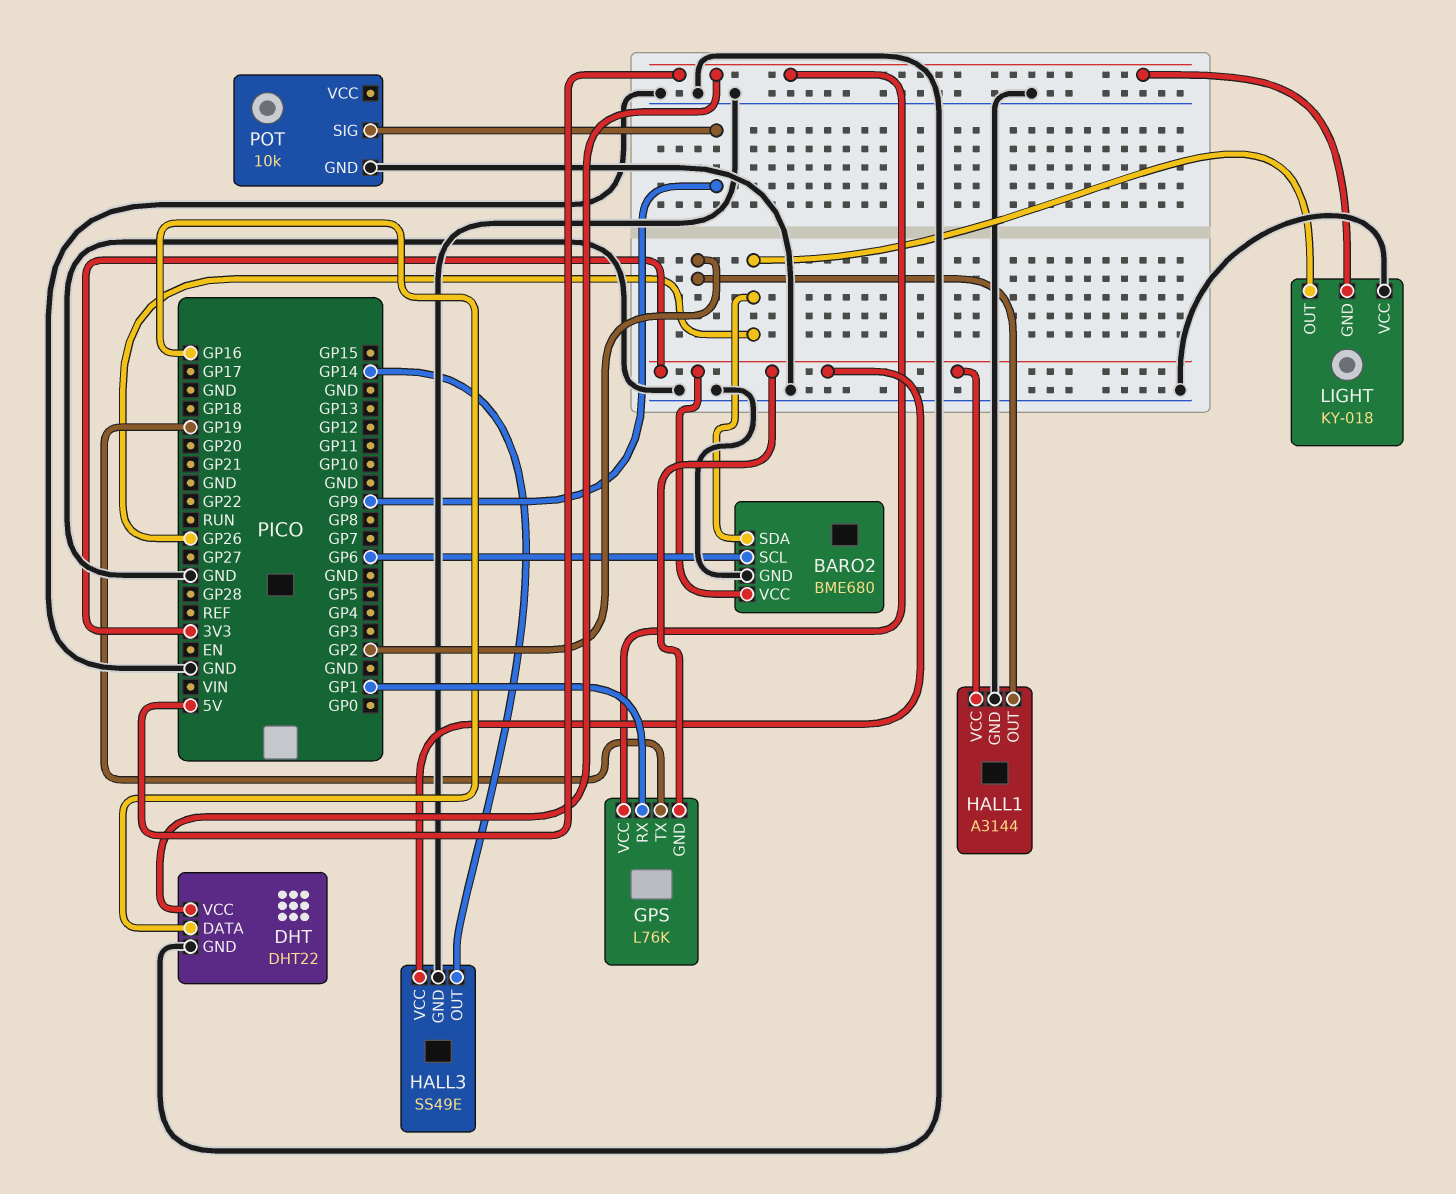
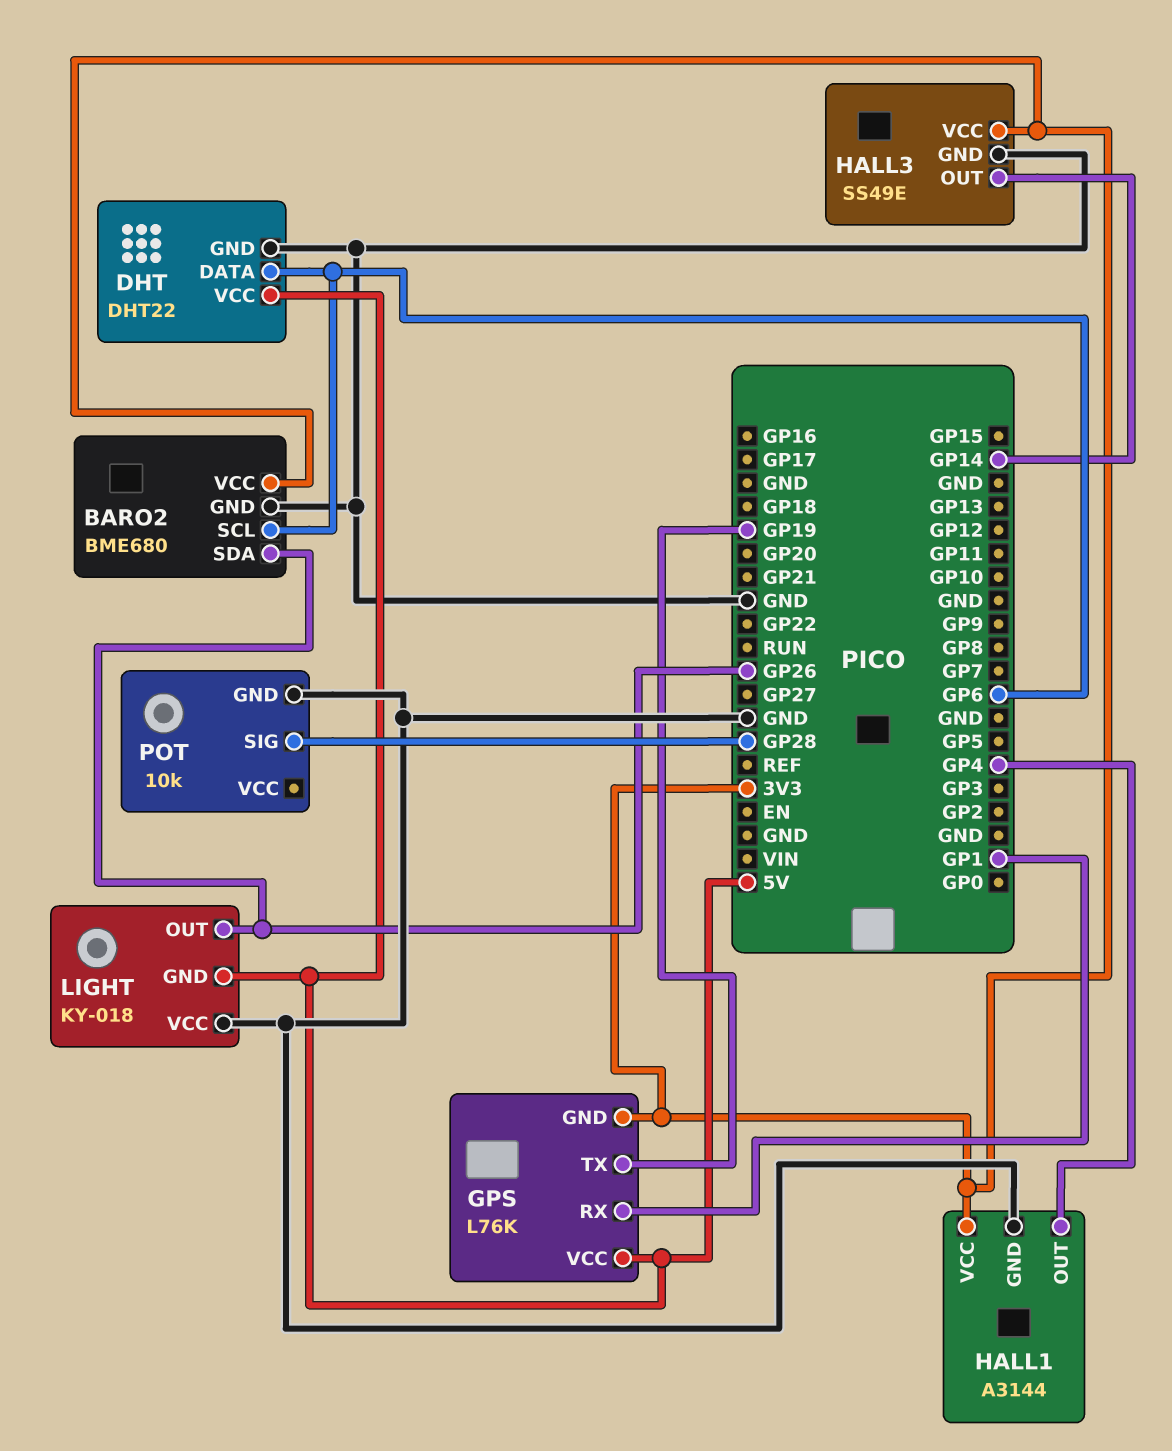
DHT pin DATA: GP16 -> GP6
HALL1 pin OUT: GP2 -> GP4
POT pin SIG: GP9 -> GP28

